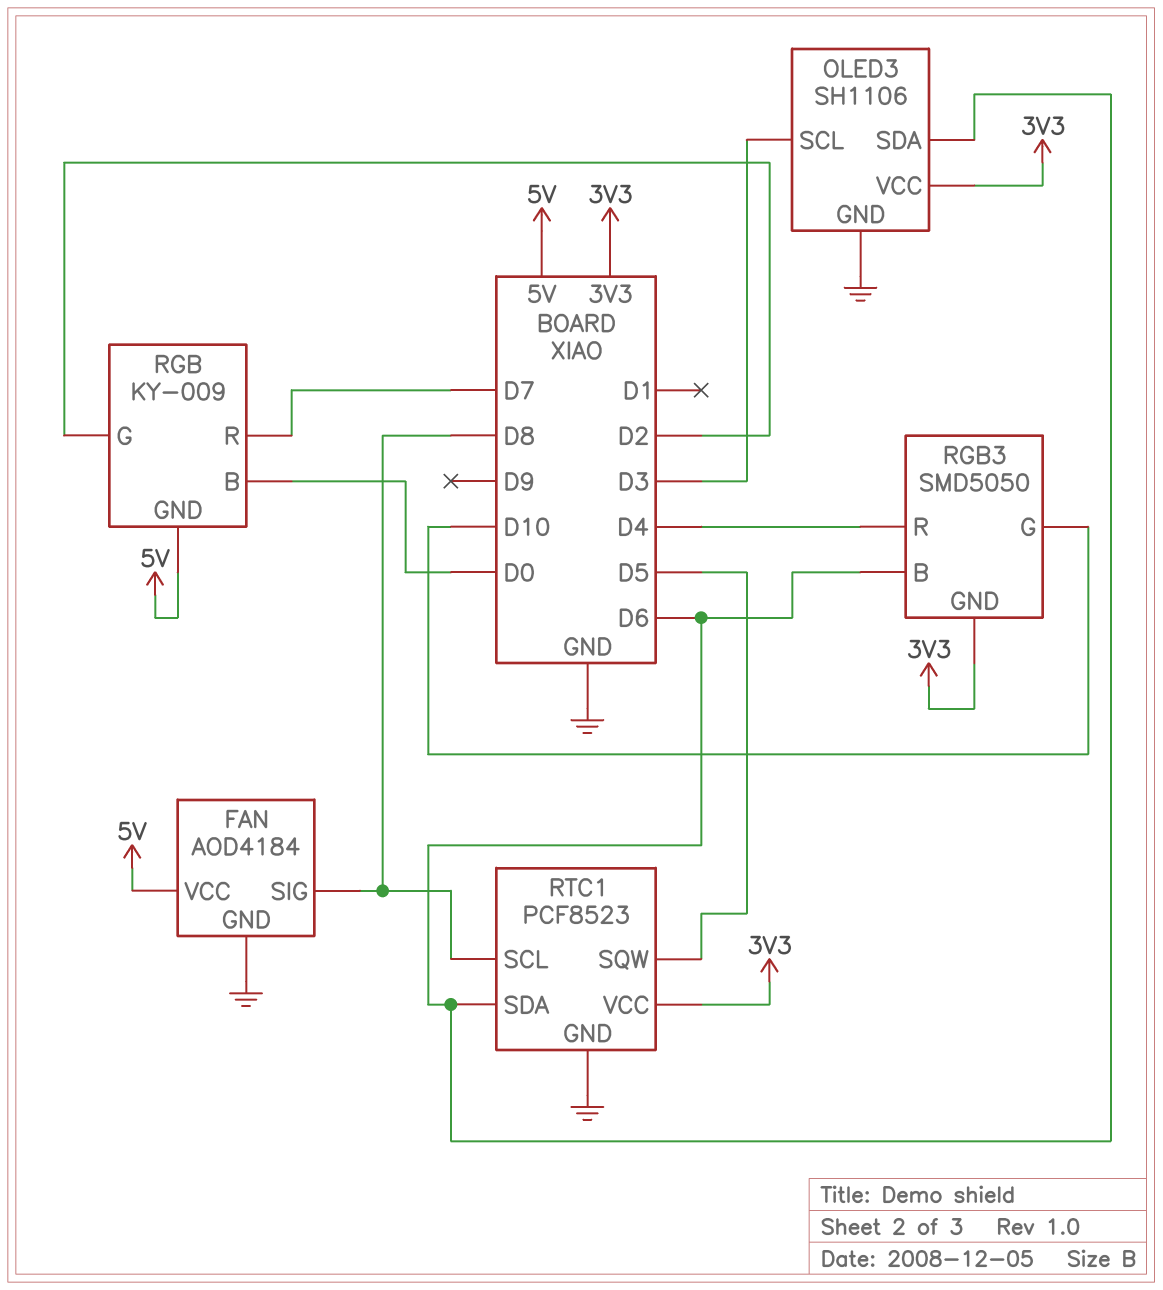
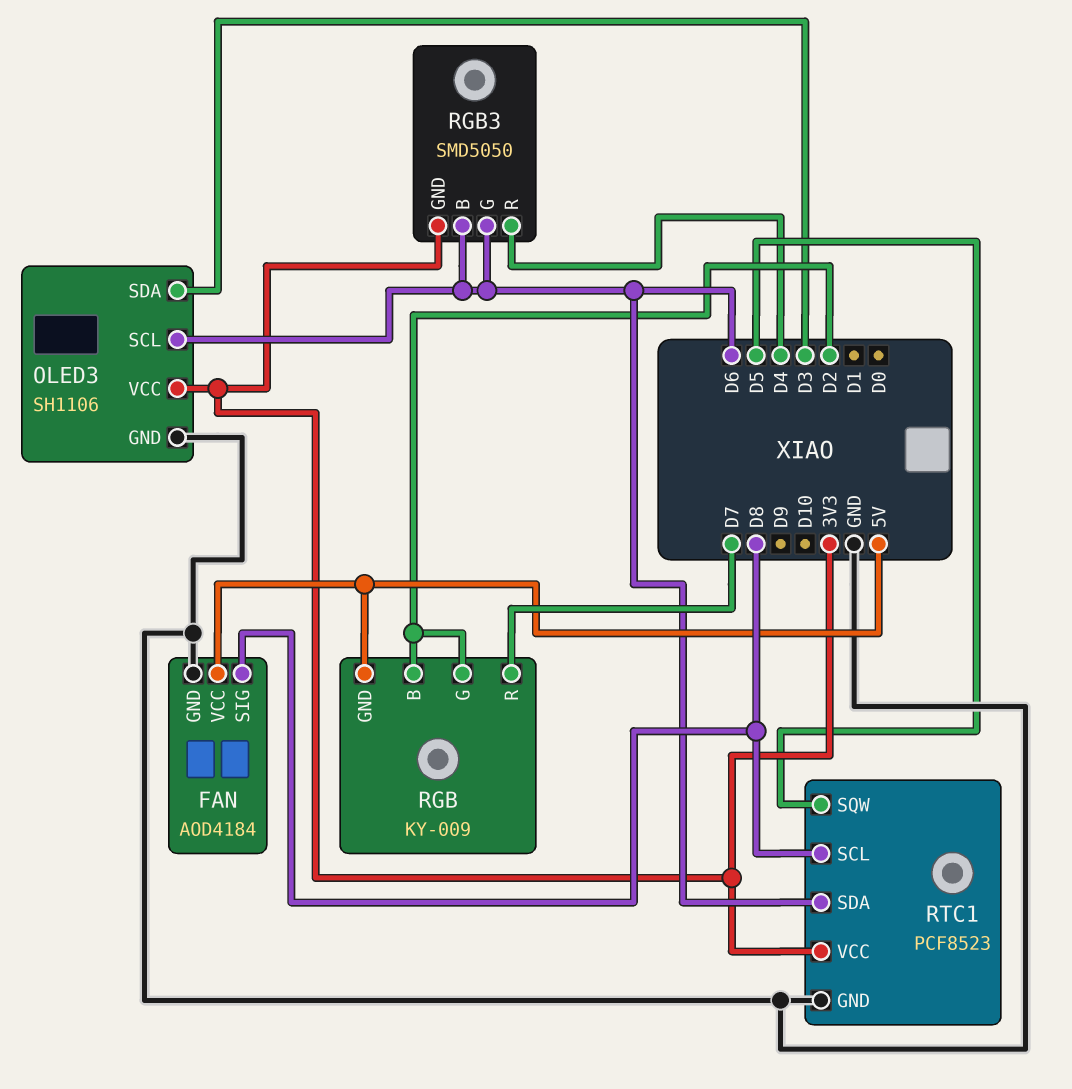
OLED3 pin SCL: D3 -> D6
OLED3 pin SDA: D6 -> D3
RGB pin B: D0 -> D2
RGB3 pin G: D10 -> D6

